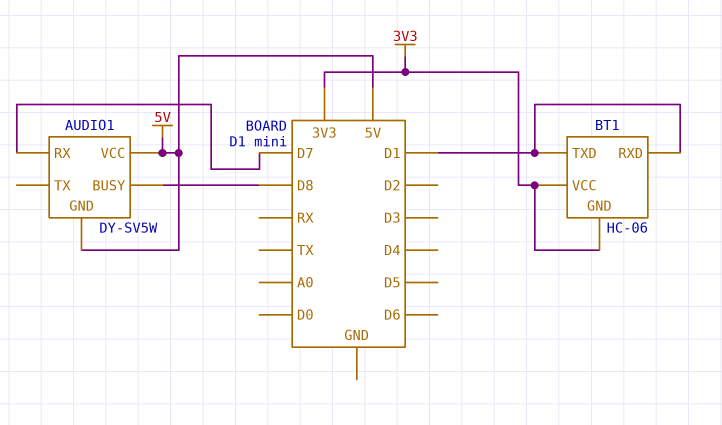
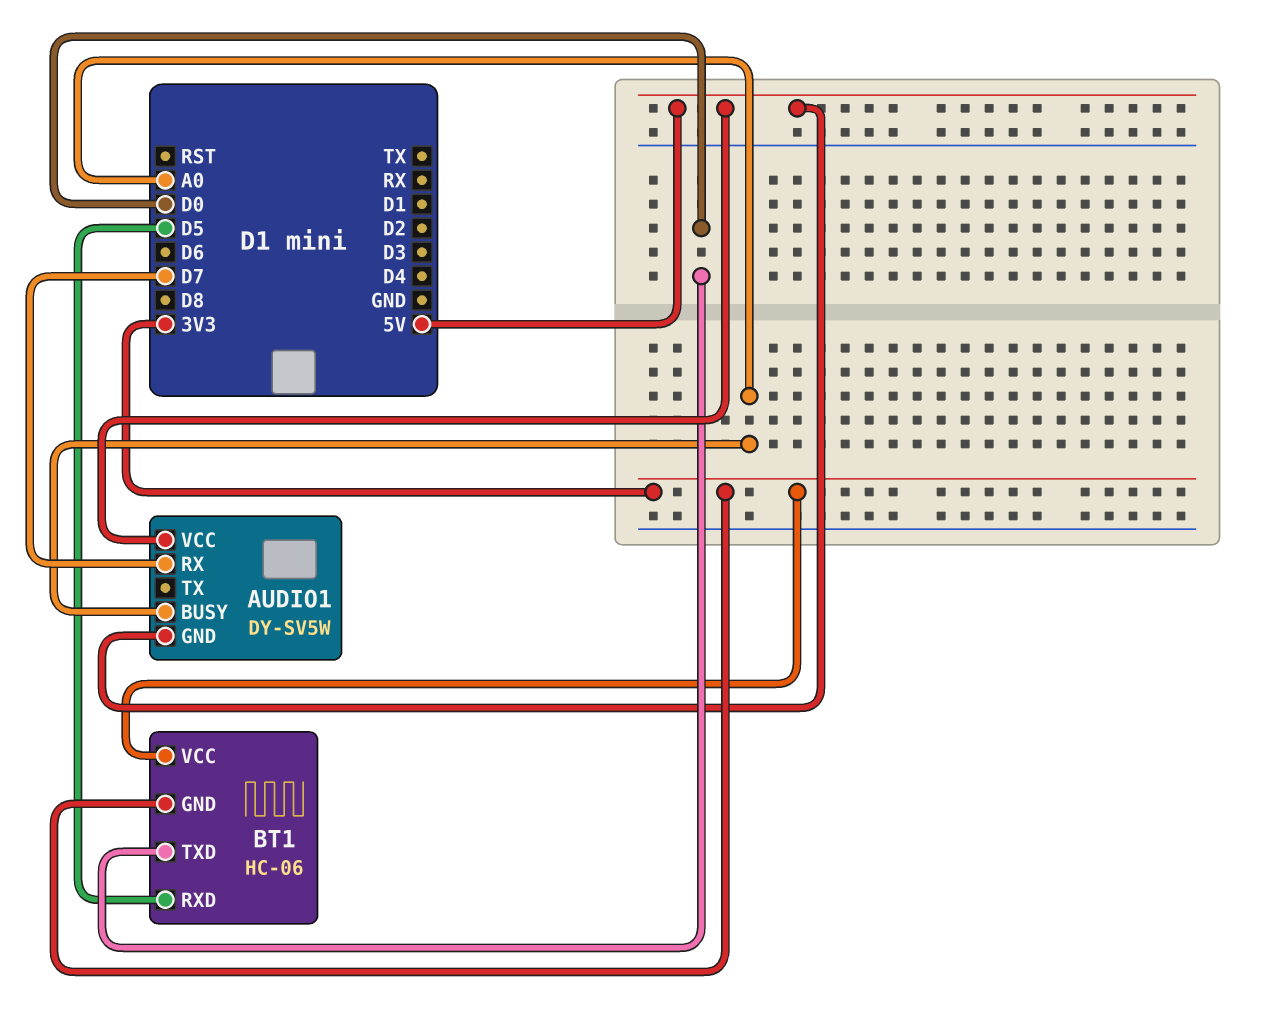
AUDIO1 pin BUSY: D8 -> A0
BT1 pin RXD: D1 -> D5
BT1 pin TXD: D1 -> D0

